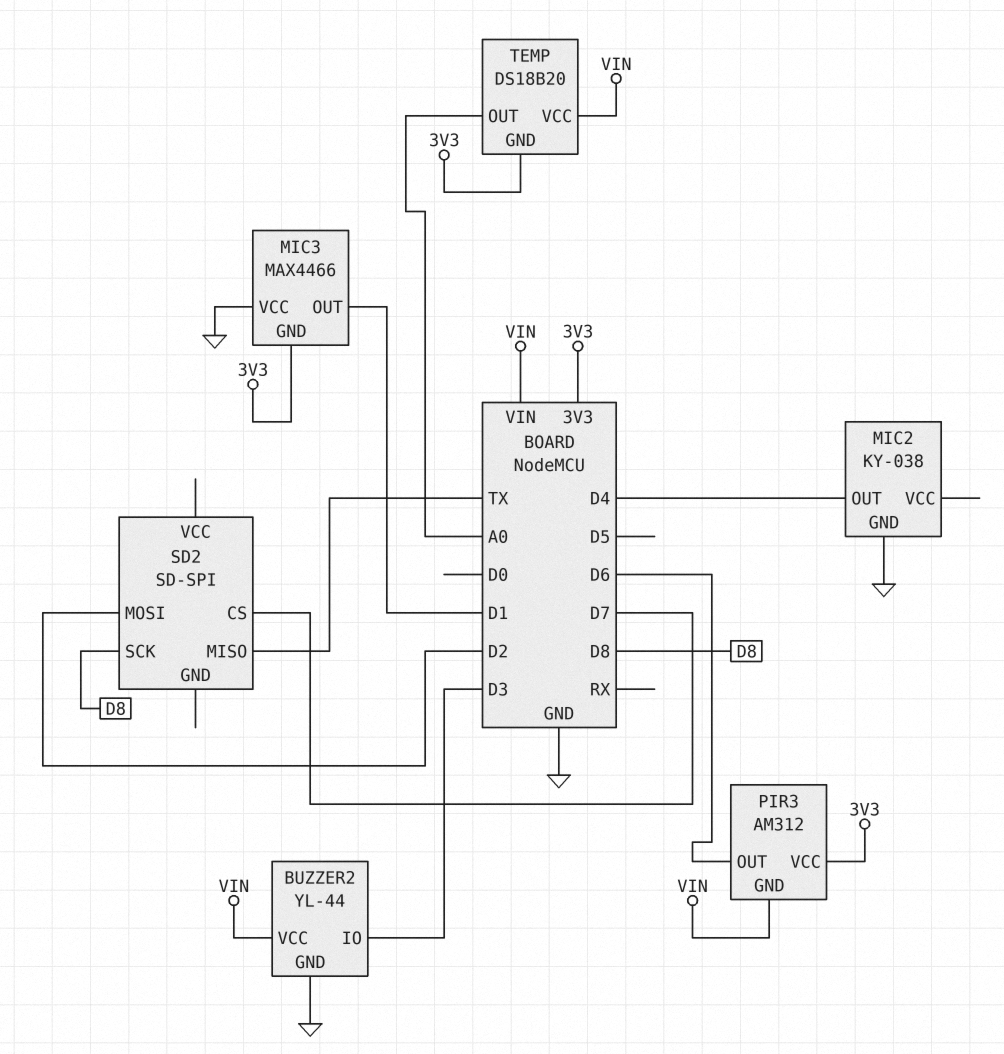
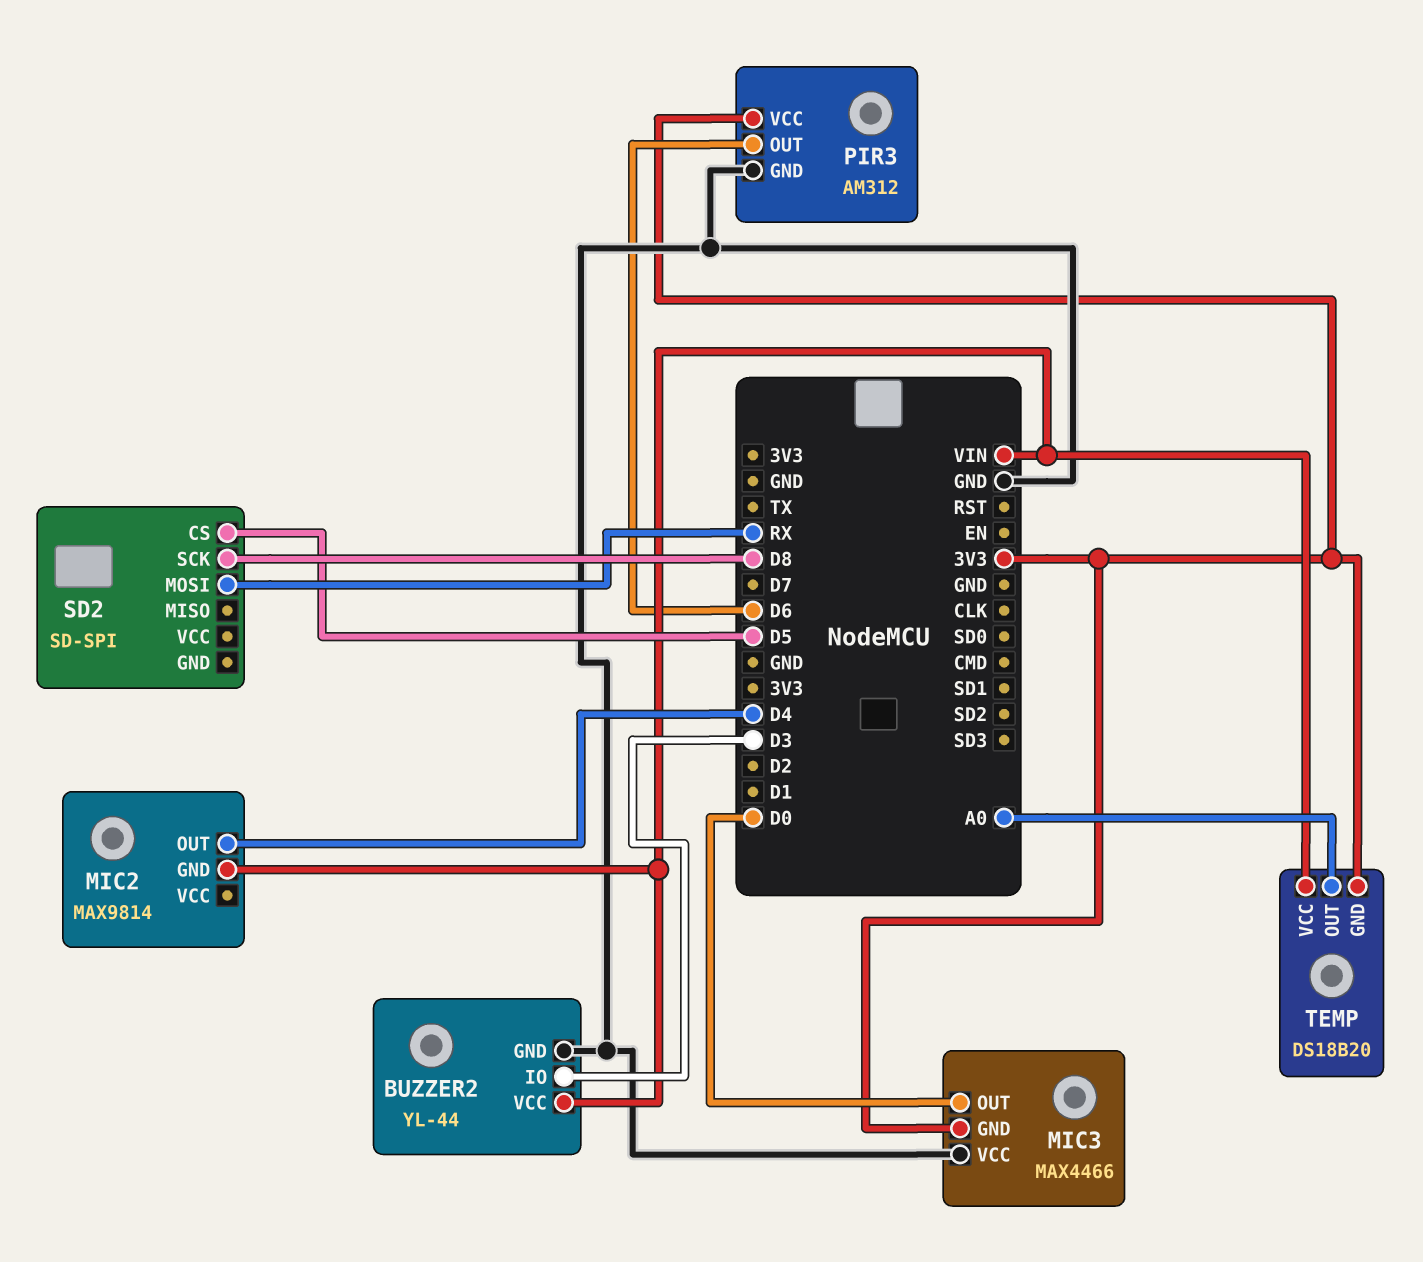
MIC2: KY-038 -> MAX9814
MIC2 pin GND: GND -> VIN
MIC3 pin OUT: D1 -> D0
PIR3 pin GND: VIN -> GND
SD2 pin CS: D7 -> D5
SD2 pin MISO: TX -> none
SD2 pin MOSI: D2 -> RX

